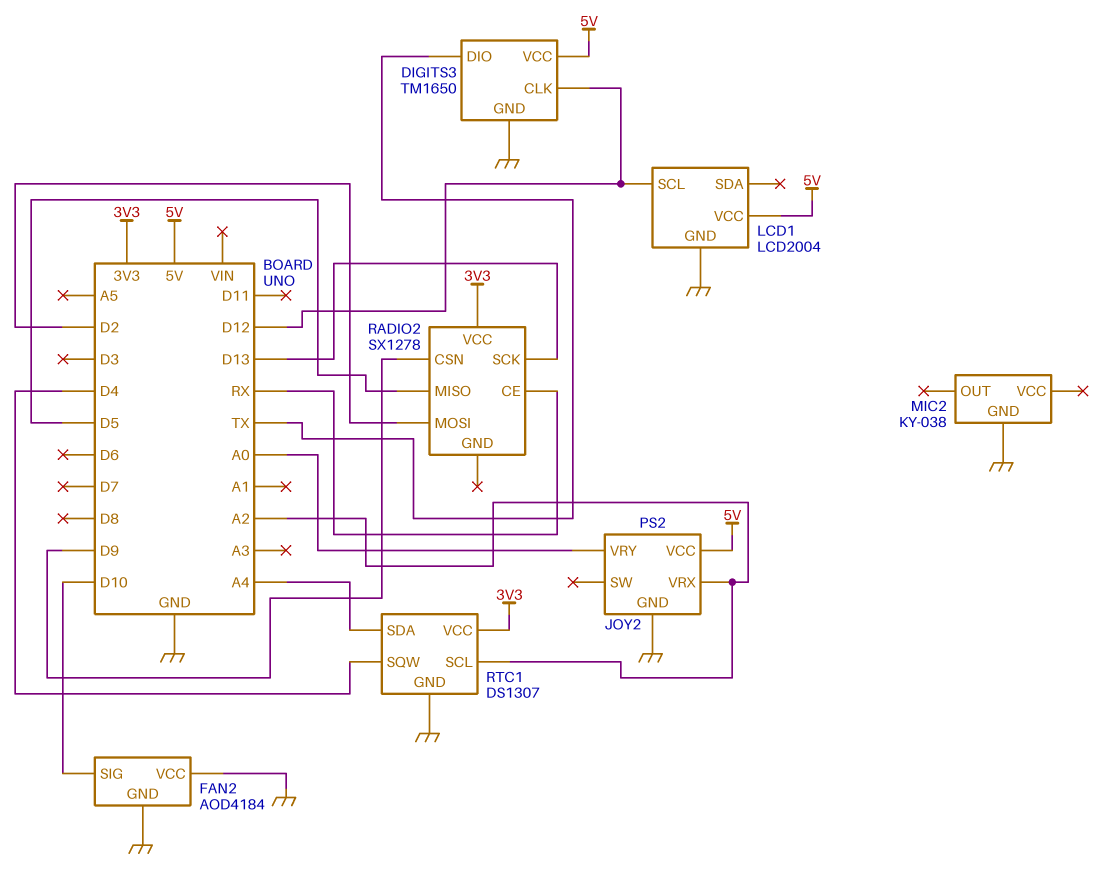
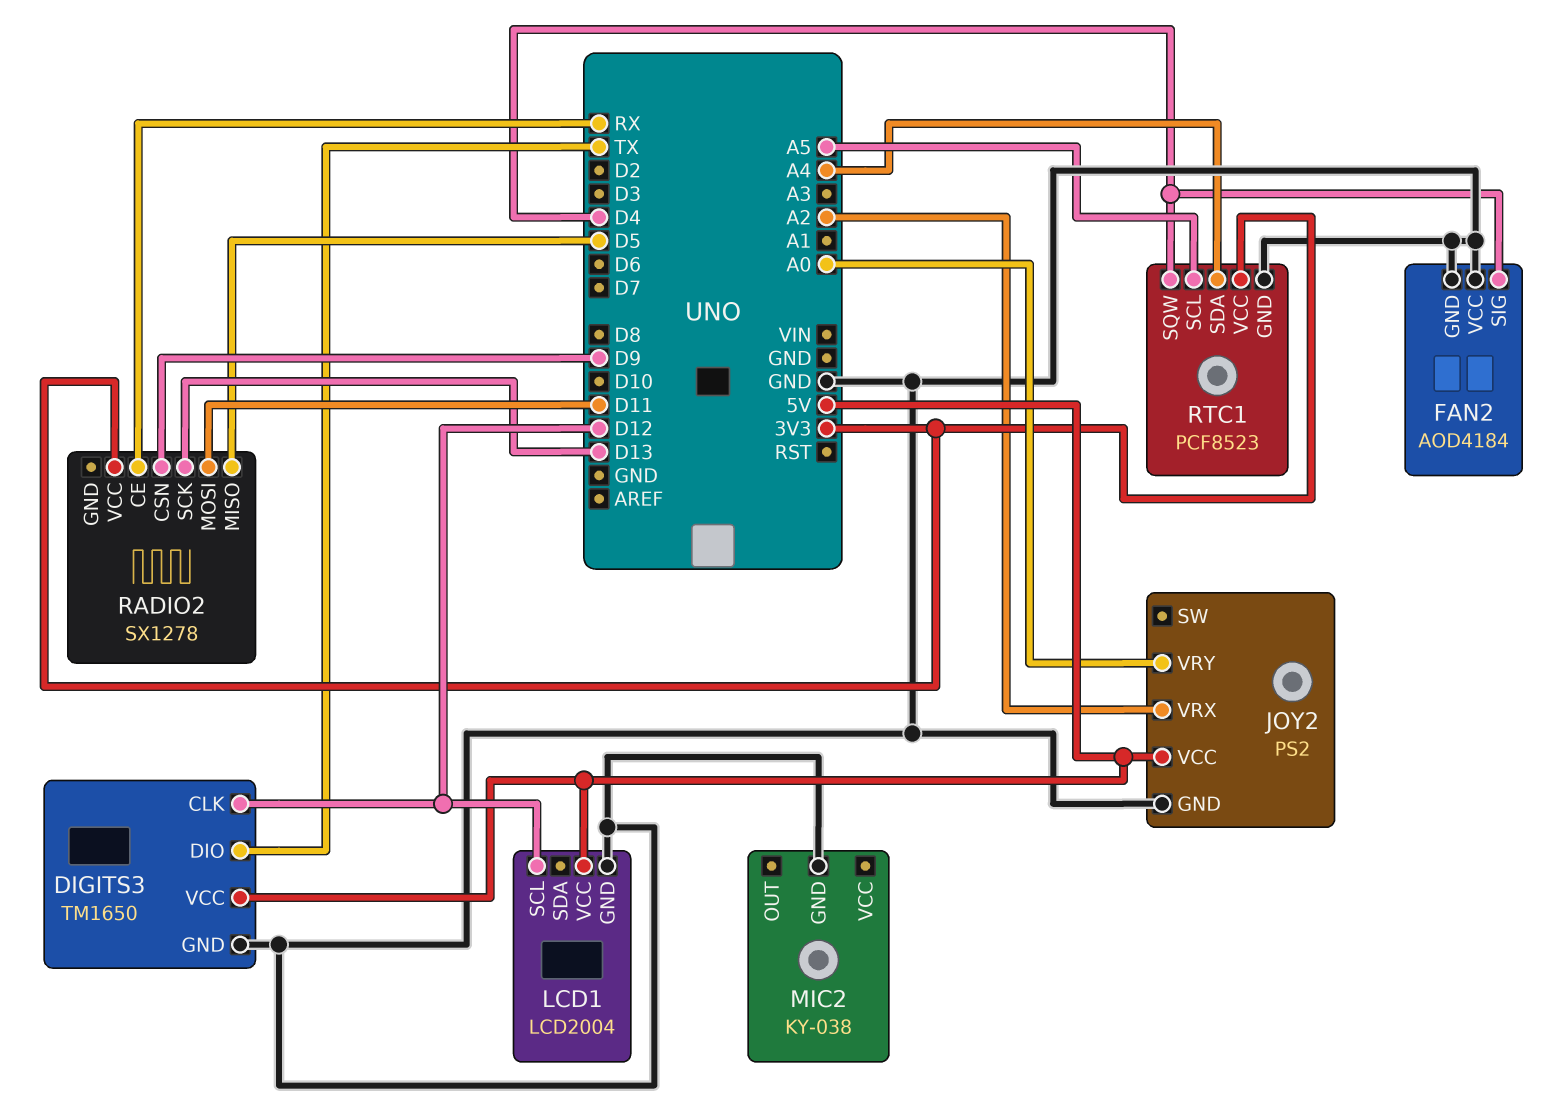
FAN2 pin SIG: D10 -> D4
RADIO2 pin MOSI: D2 -> D11
RTC1: DS1307 -> PCF8523
RTC1 pin SCL: A2 -> A5

